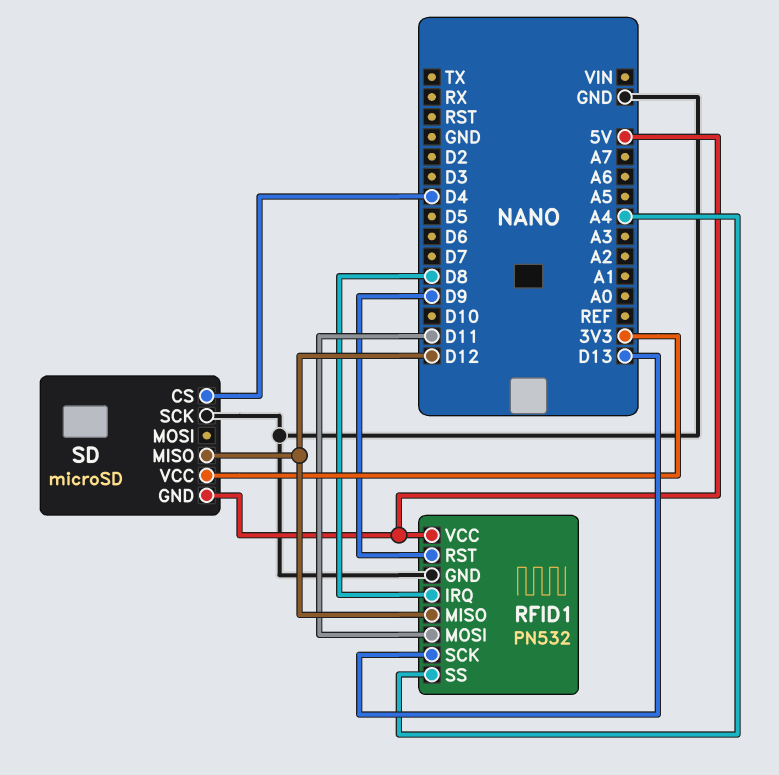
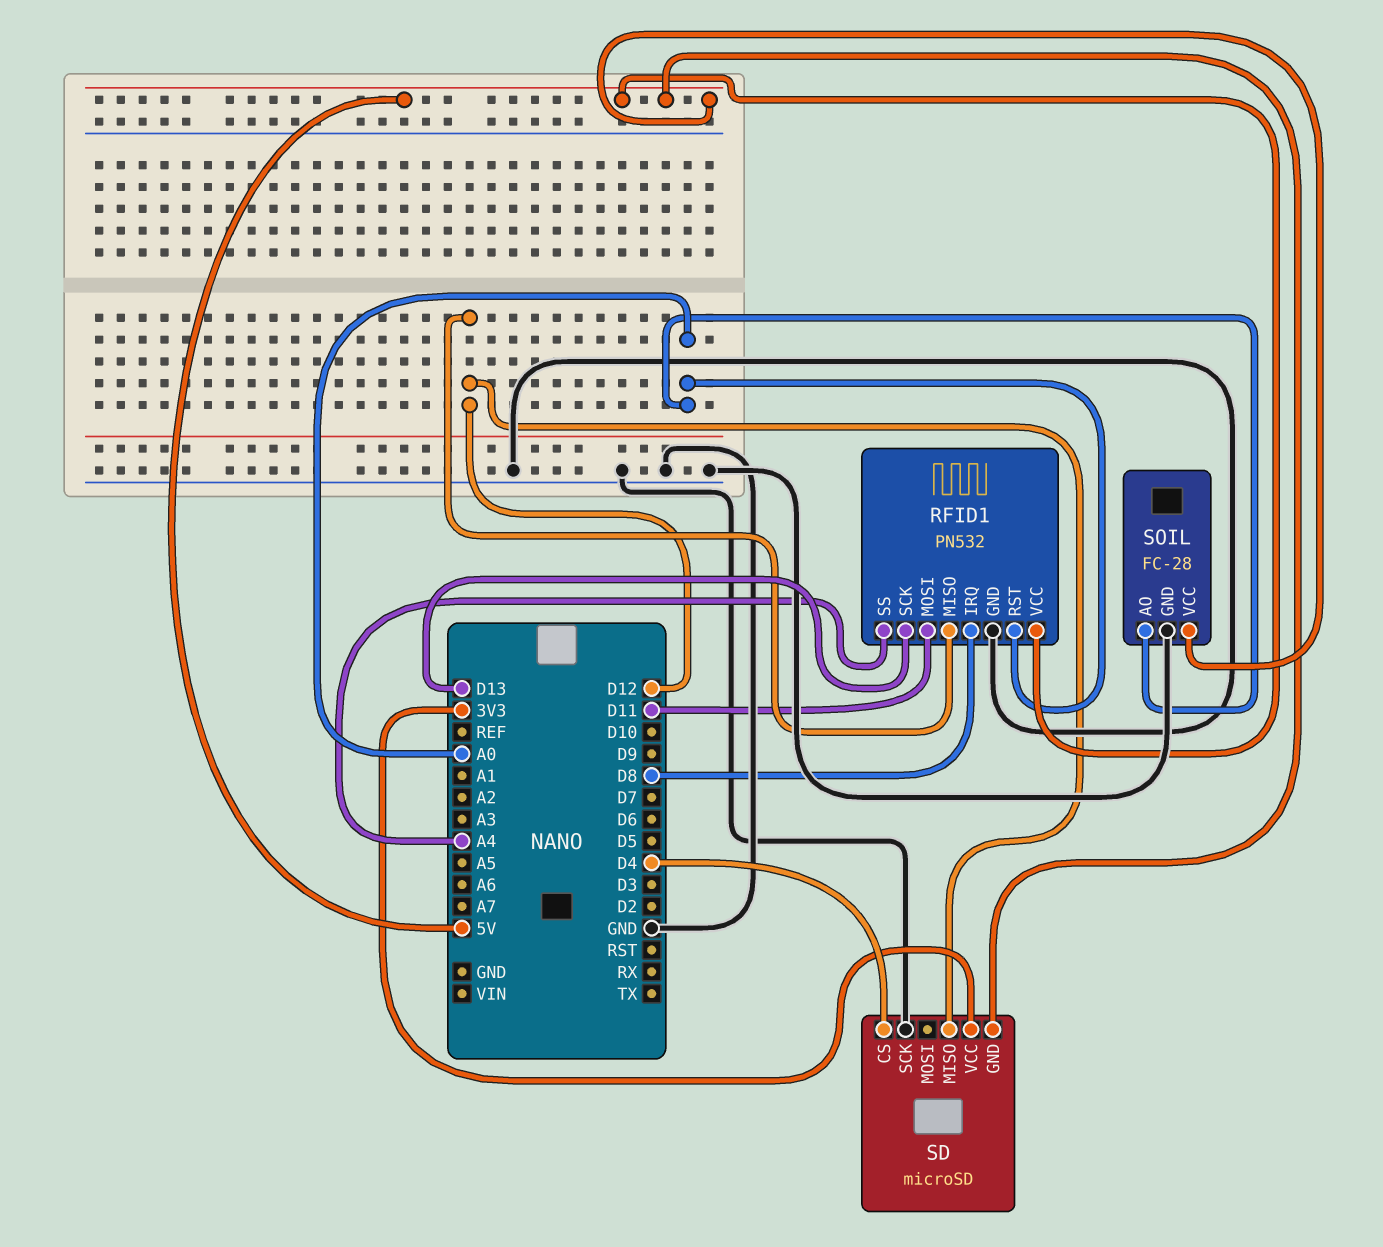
RFID1 pin RST: D9 -> A0
SOIL: none -> FC-28
SOIL pin AO: none -> A0
SOIL pin GND: none -> GND
SOIL pin VCC: none -> 5V

